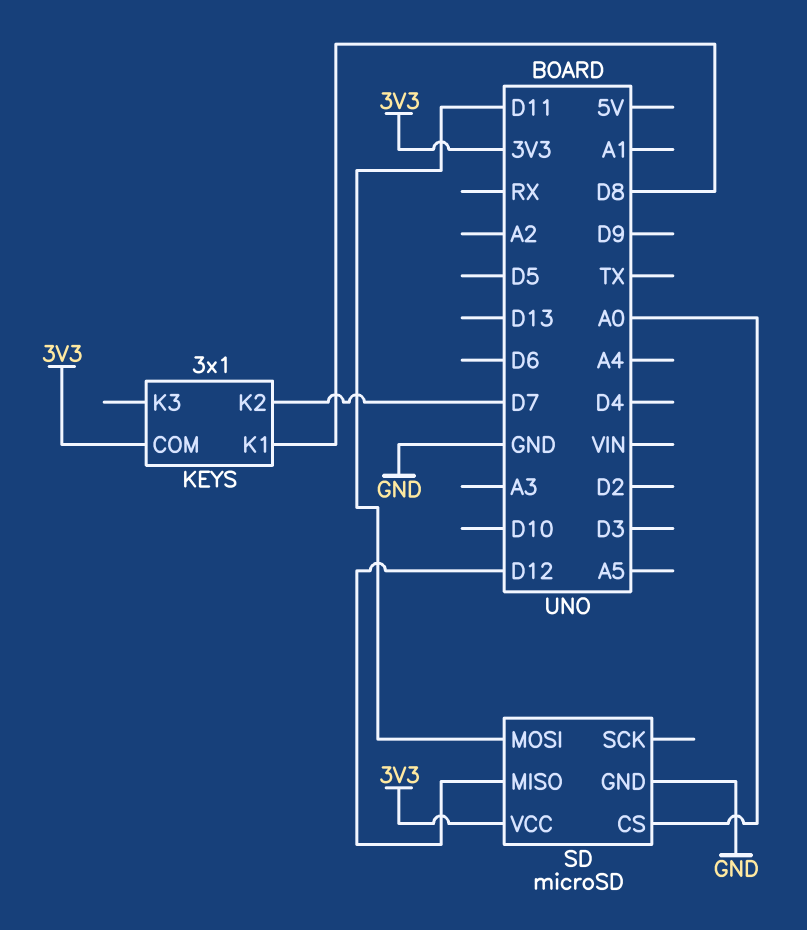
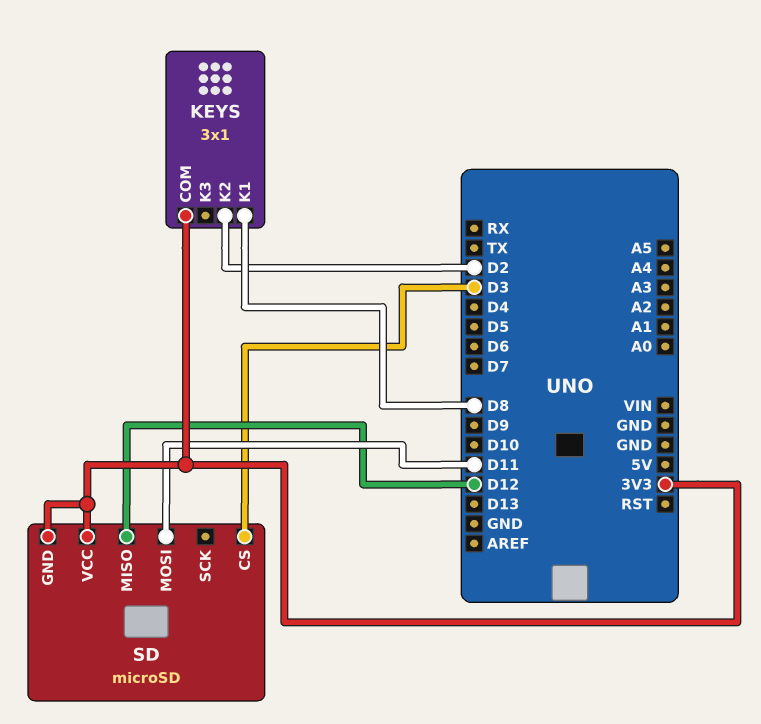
KEYS pin K2: D7 -> D2
SD pin CS: A0 -> D3
SD pin GND: GND -> 3V3

